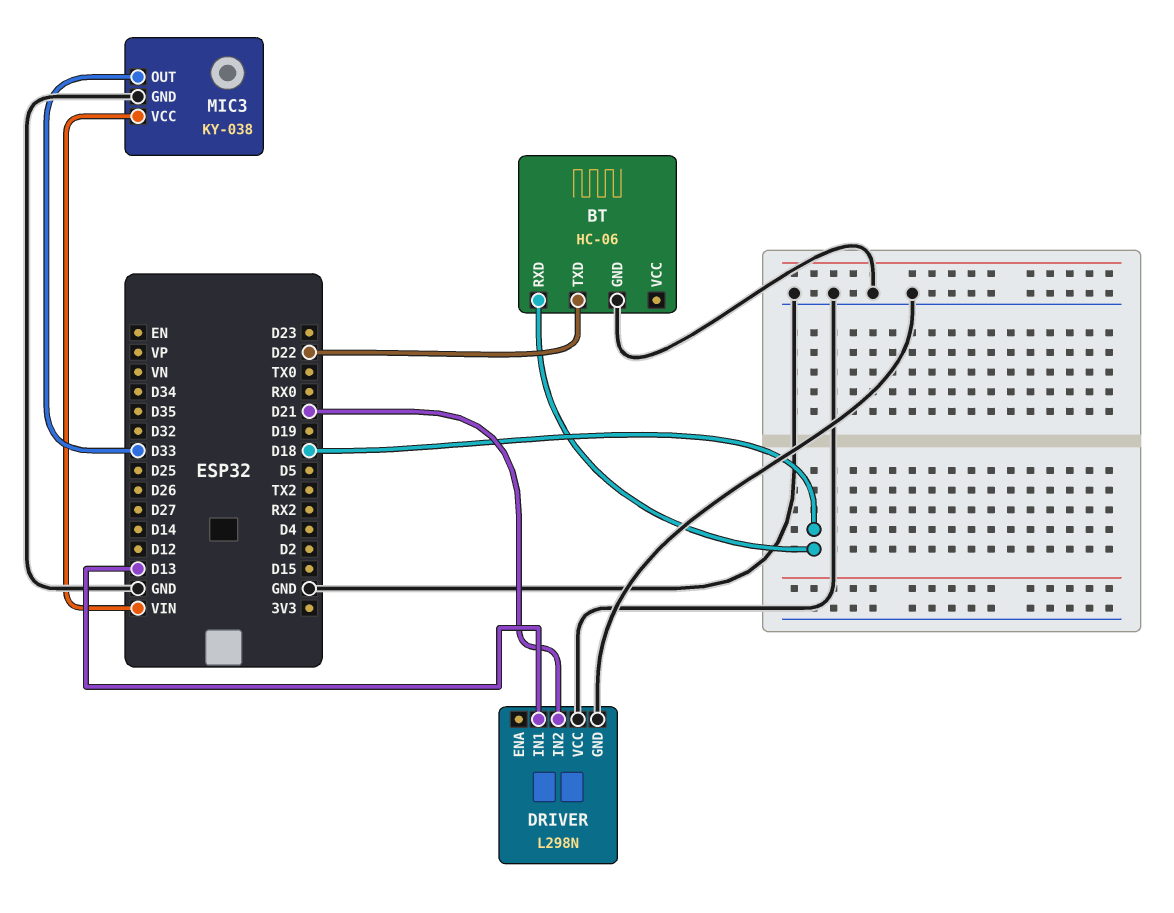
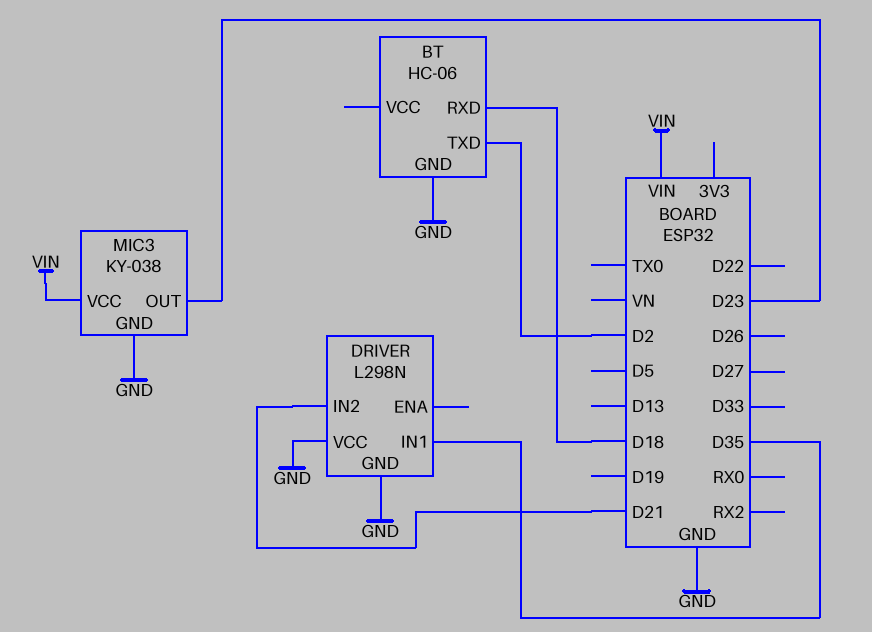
BT pin TXD: D22 -> D2
DRIVER pin IN1: D13 -> D35
MIC3 pin OUT: D33 -> D23

